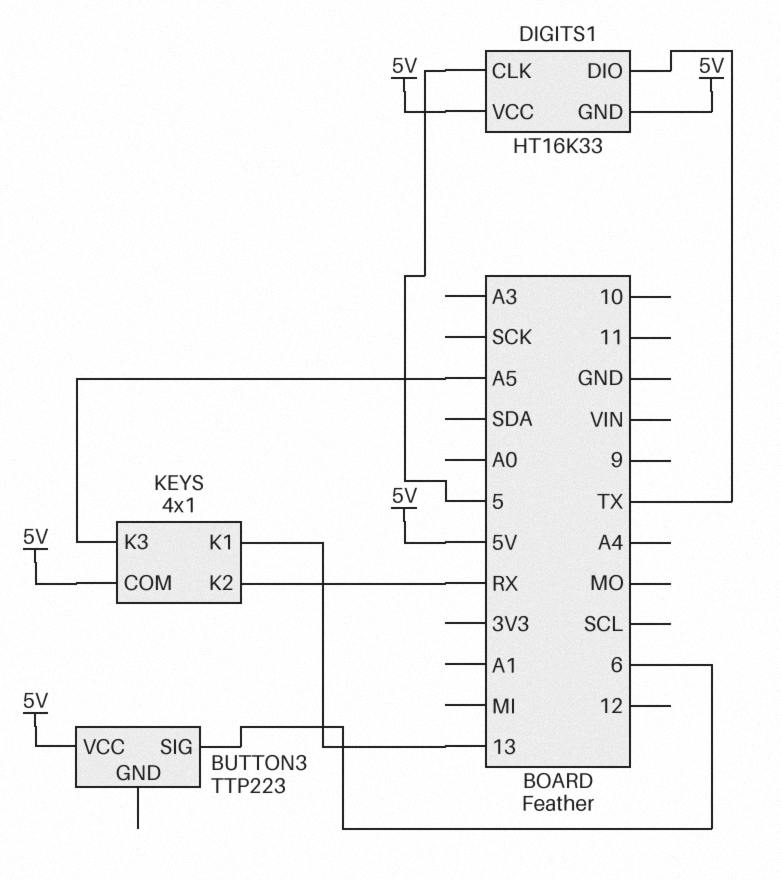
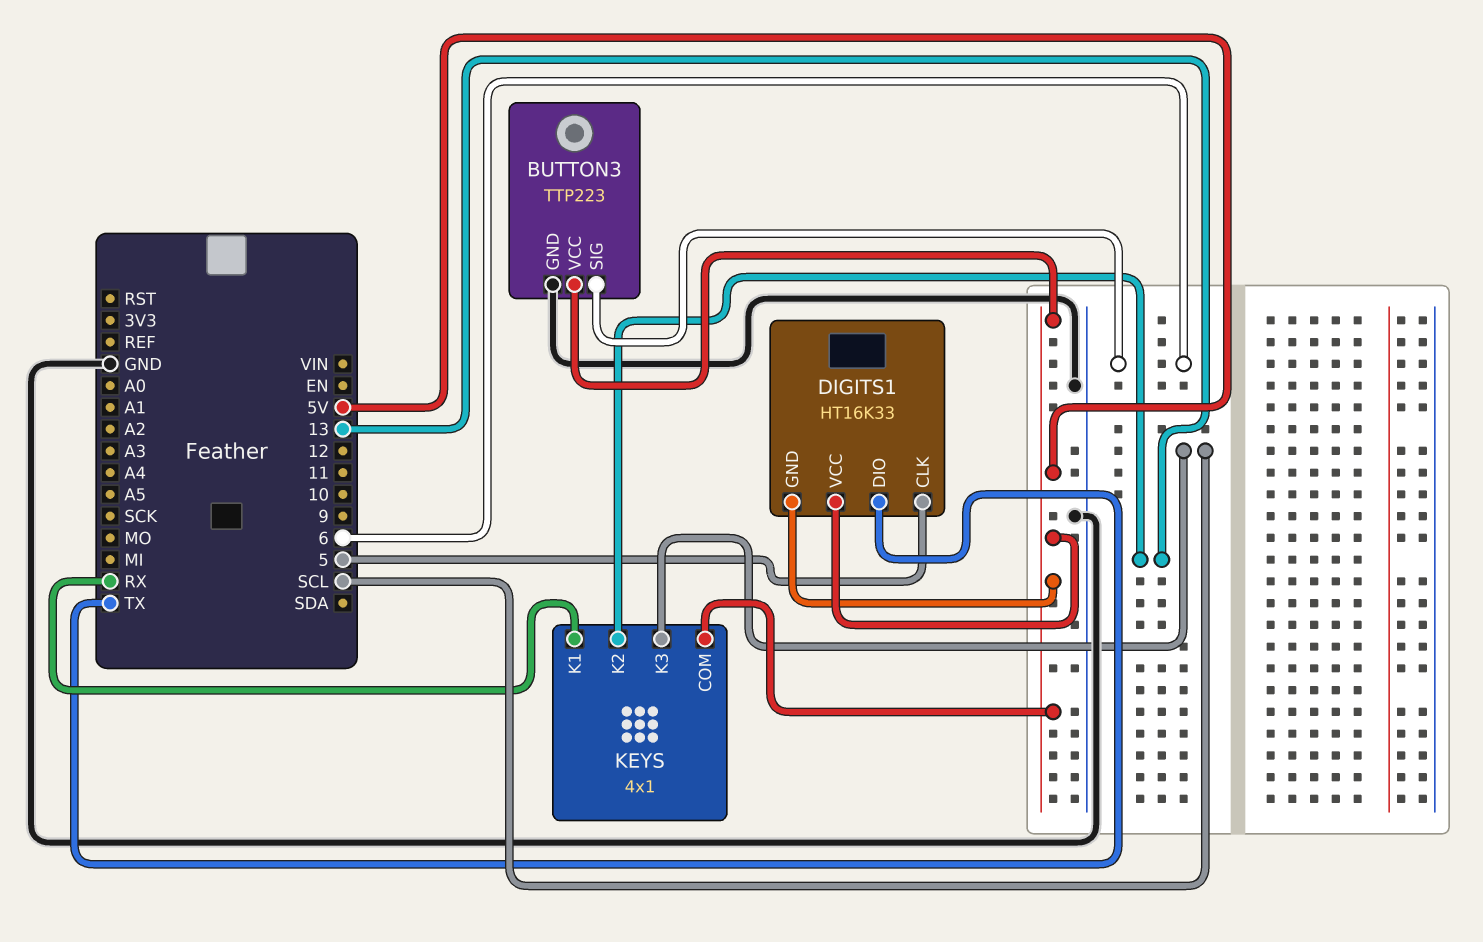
BUTTON3 pin GND: none -> GND
KEYS pin K1: 13 -> RX
KEYS pin K2: RX -> 13
KEYS pin K3: A5 -> SCL

